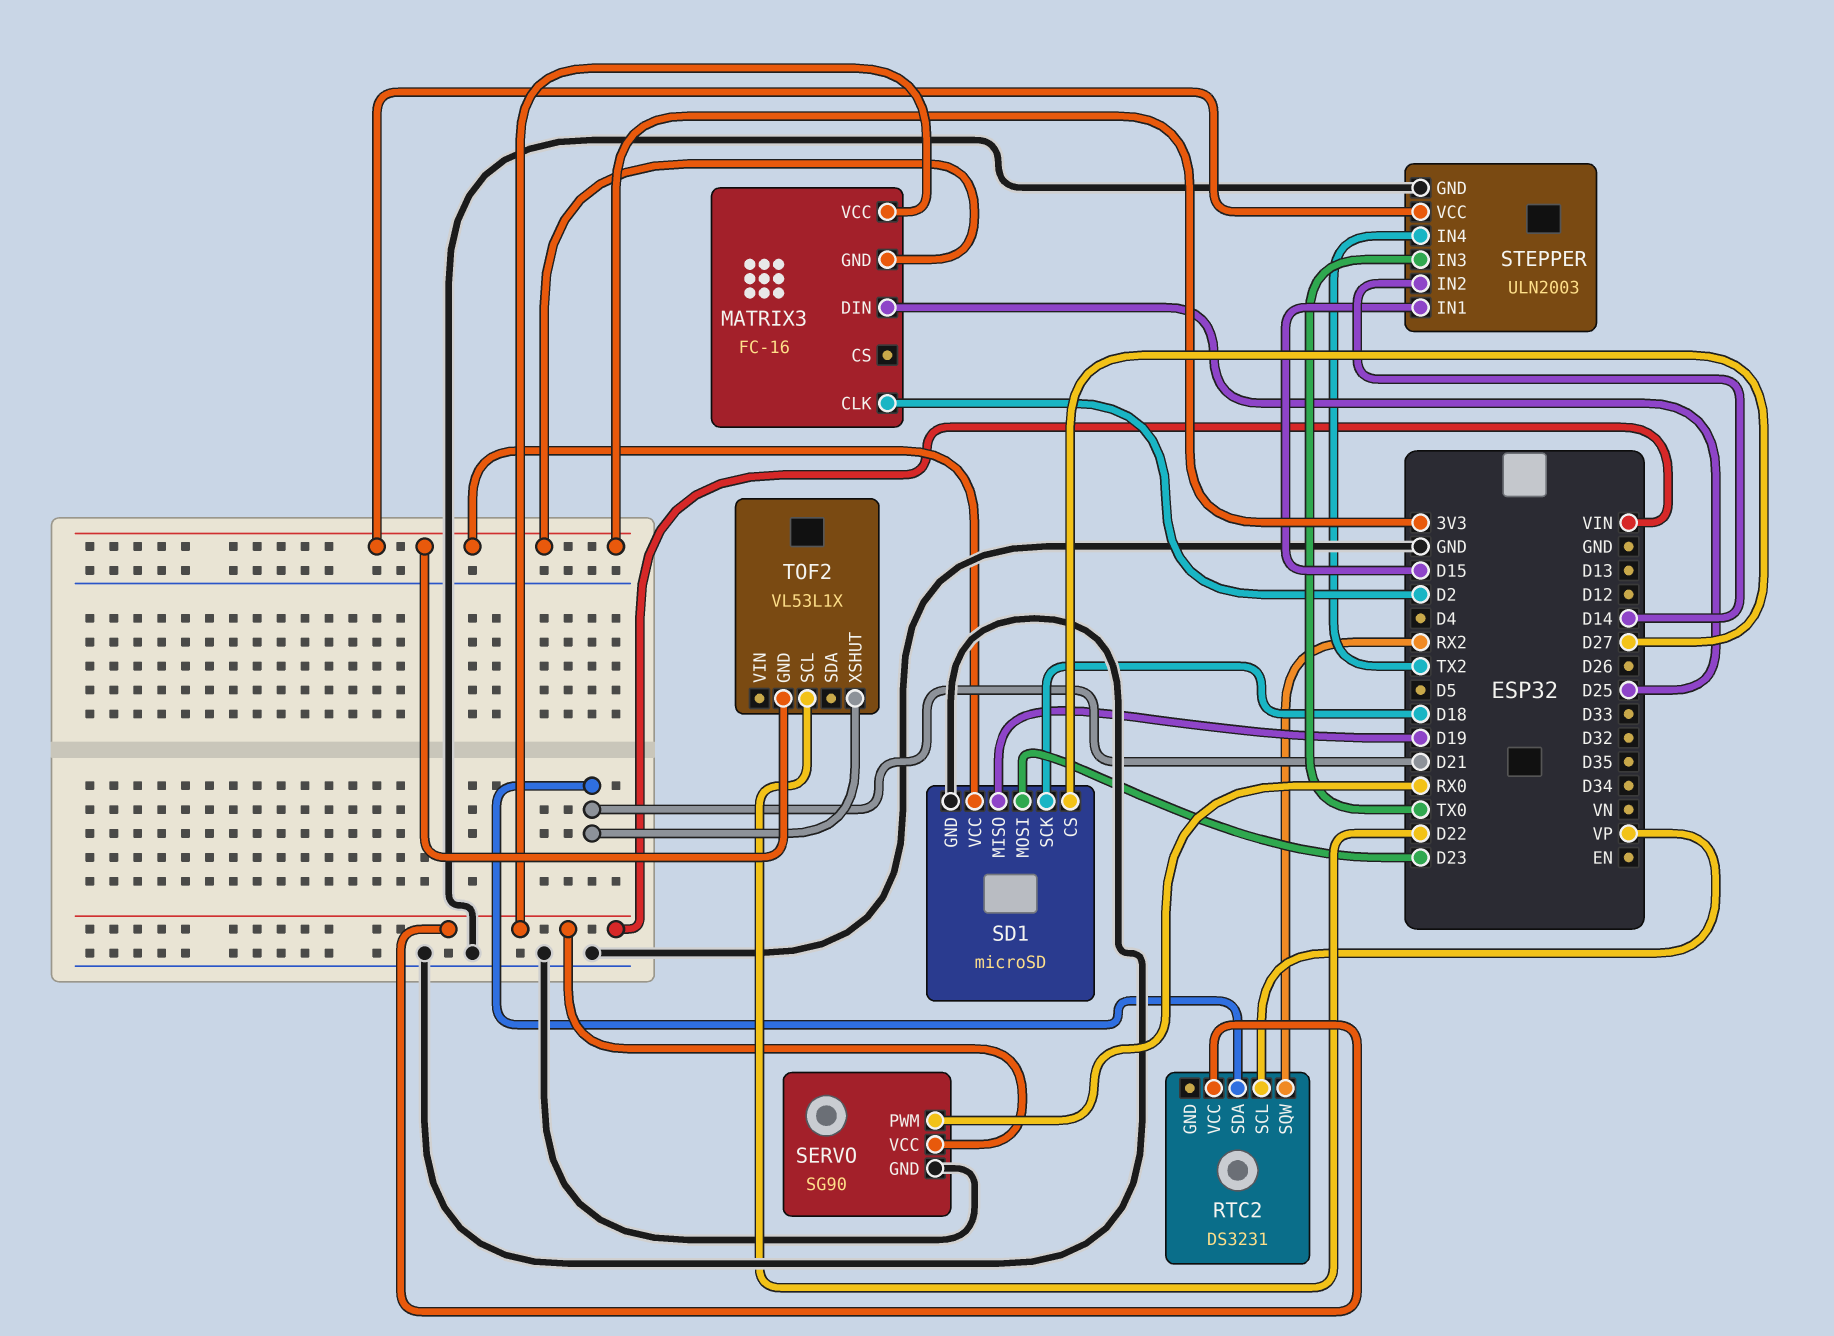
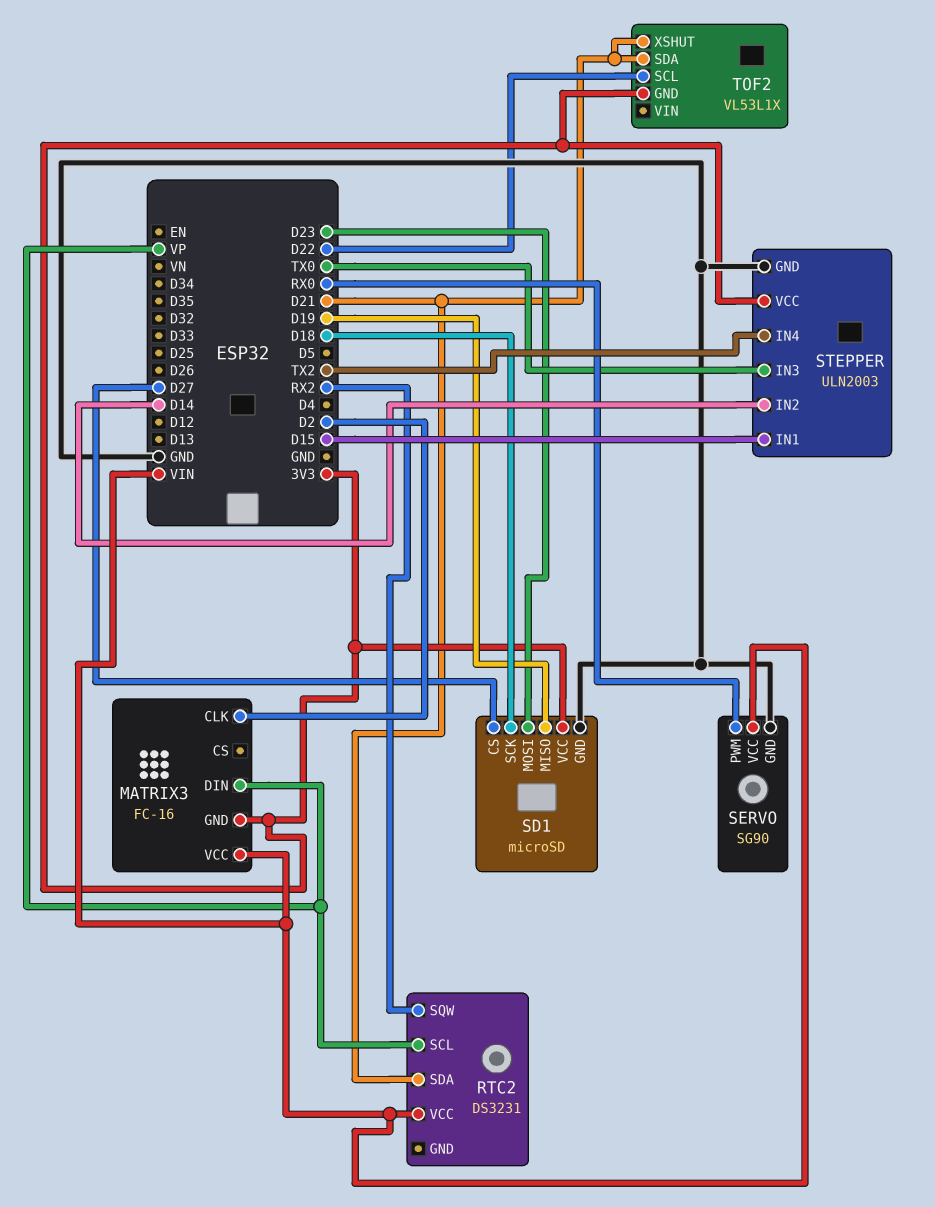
MATRIX3 pin DIN: D25 -> VP
TOF2 pin SDA: none -> D21

